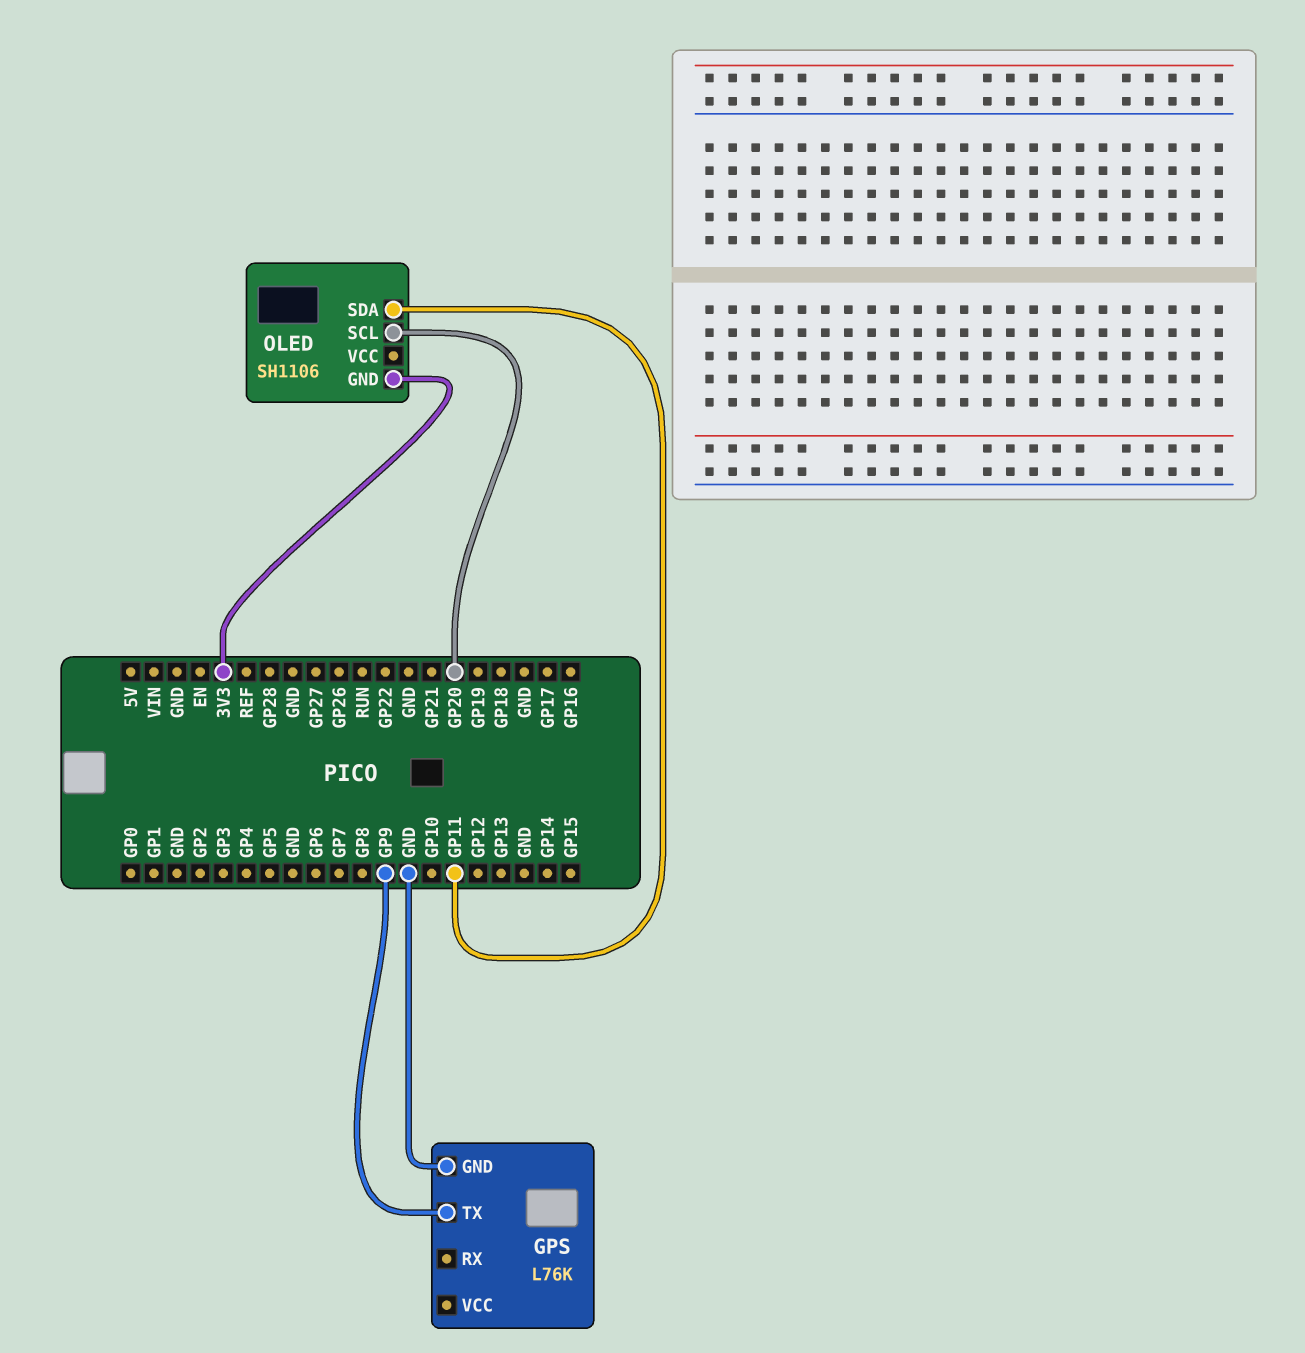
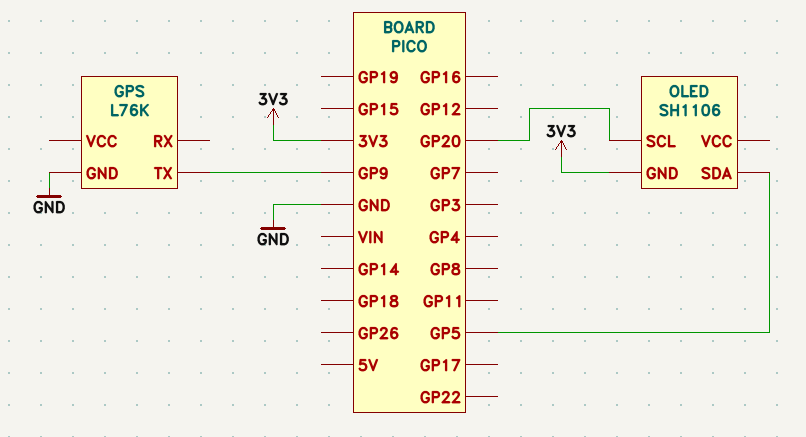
OLED pin SDA: GP11 -> GP5

